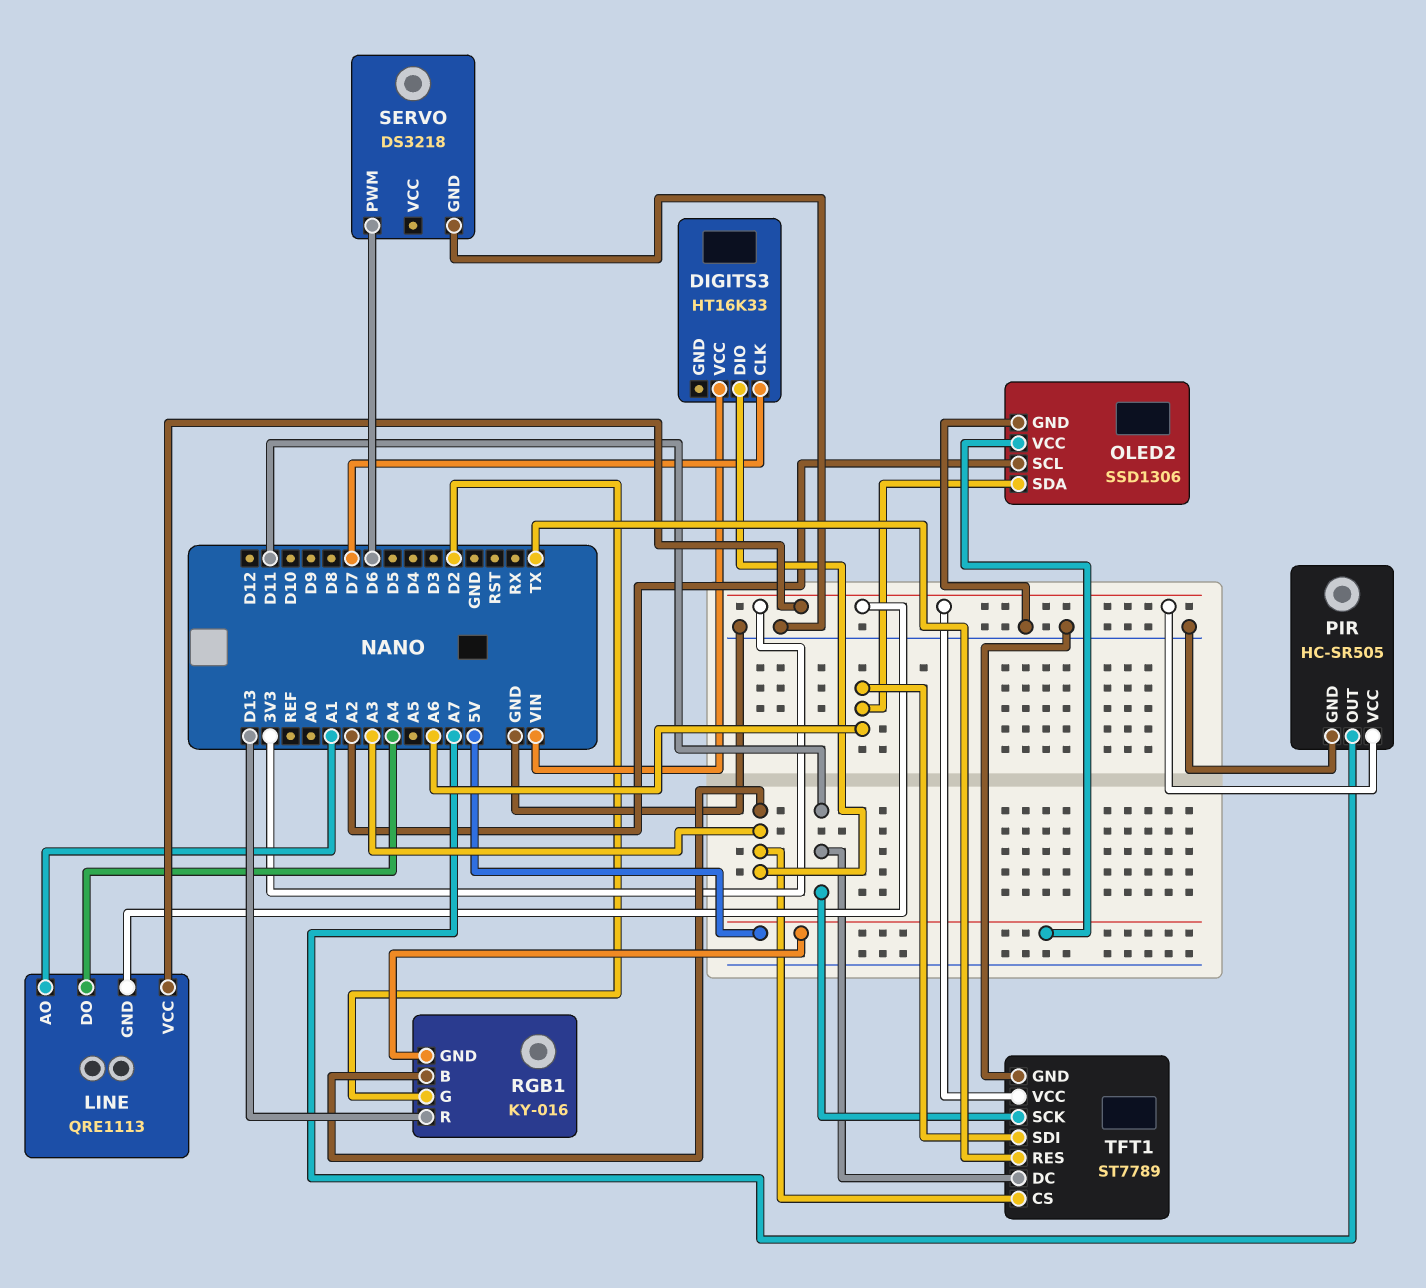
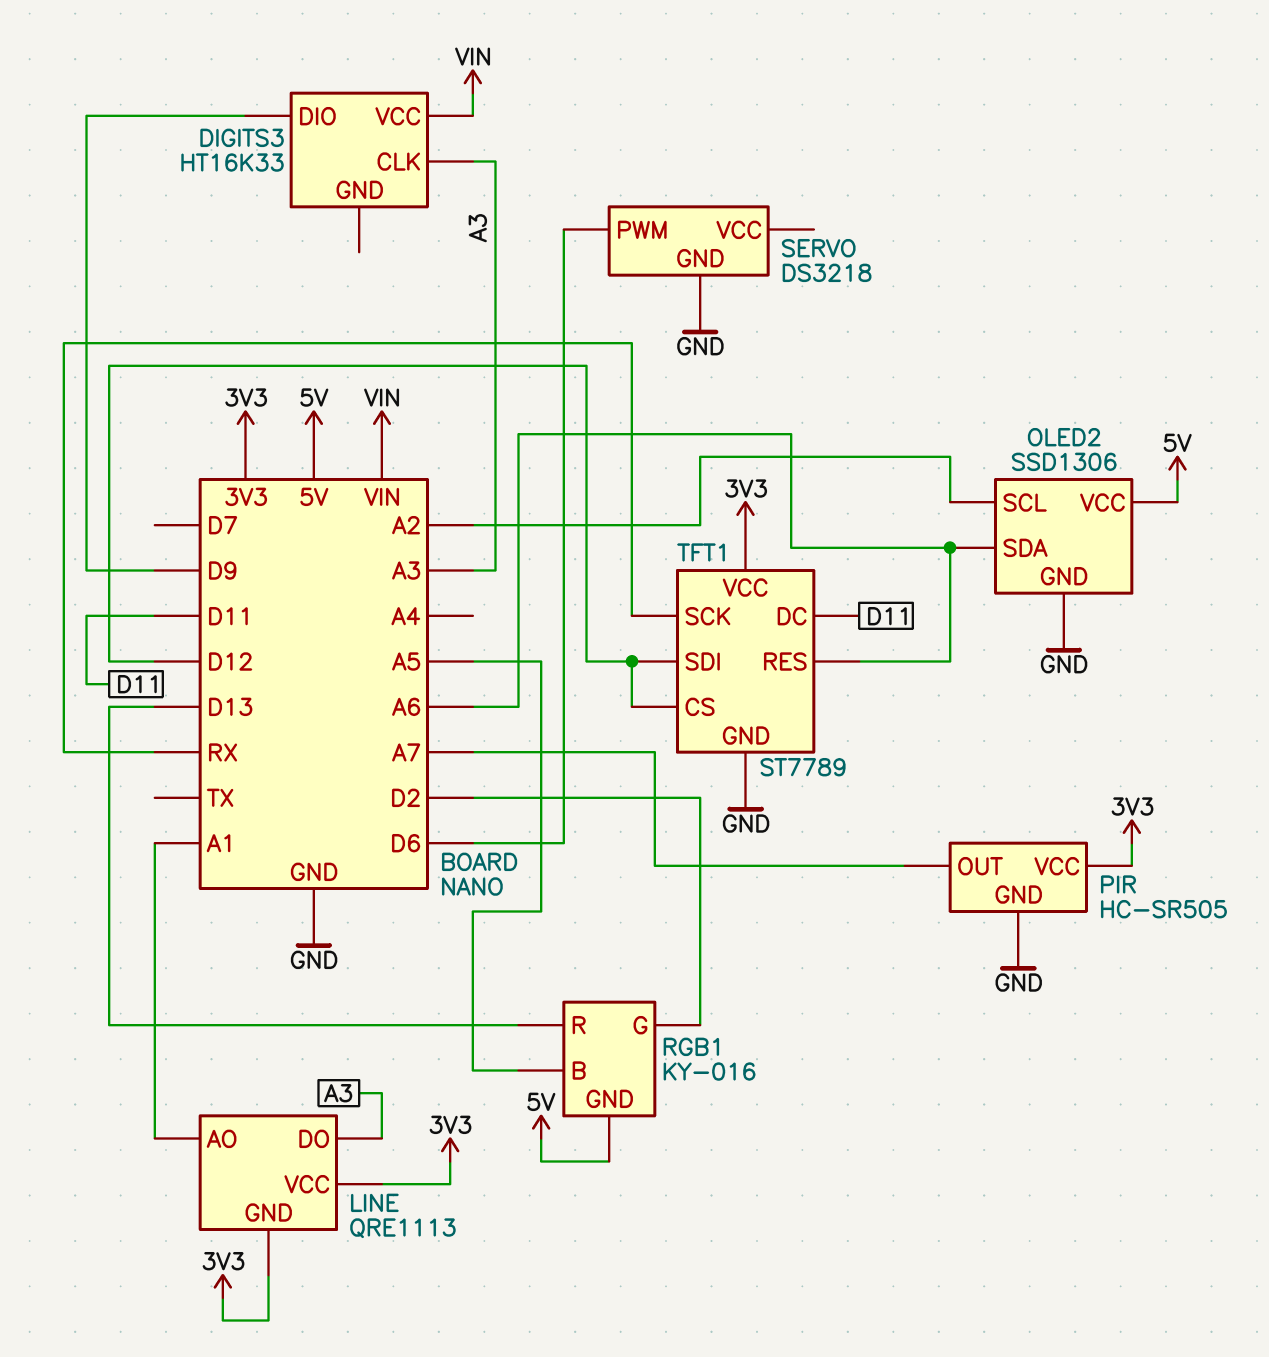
DIGITS3 pin CLK: D7 -> A3
DIGITS3 pin DIO: A3 -> D9
LINE pin DO: A4 -> A3
RGB1 pin B: A3 -> A5
TFT1 pin CS: A3 -> D12
TFT1 pin RES: TX -> A6
TFT1 pin SCK: D11 -> RX
TFT1 pin SDI: A6 -> D12

